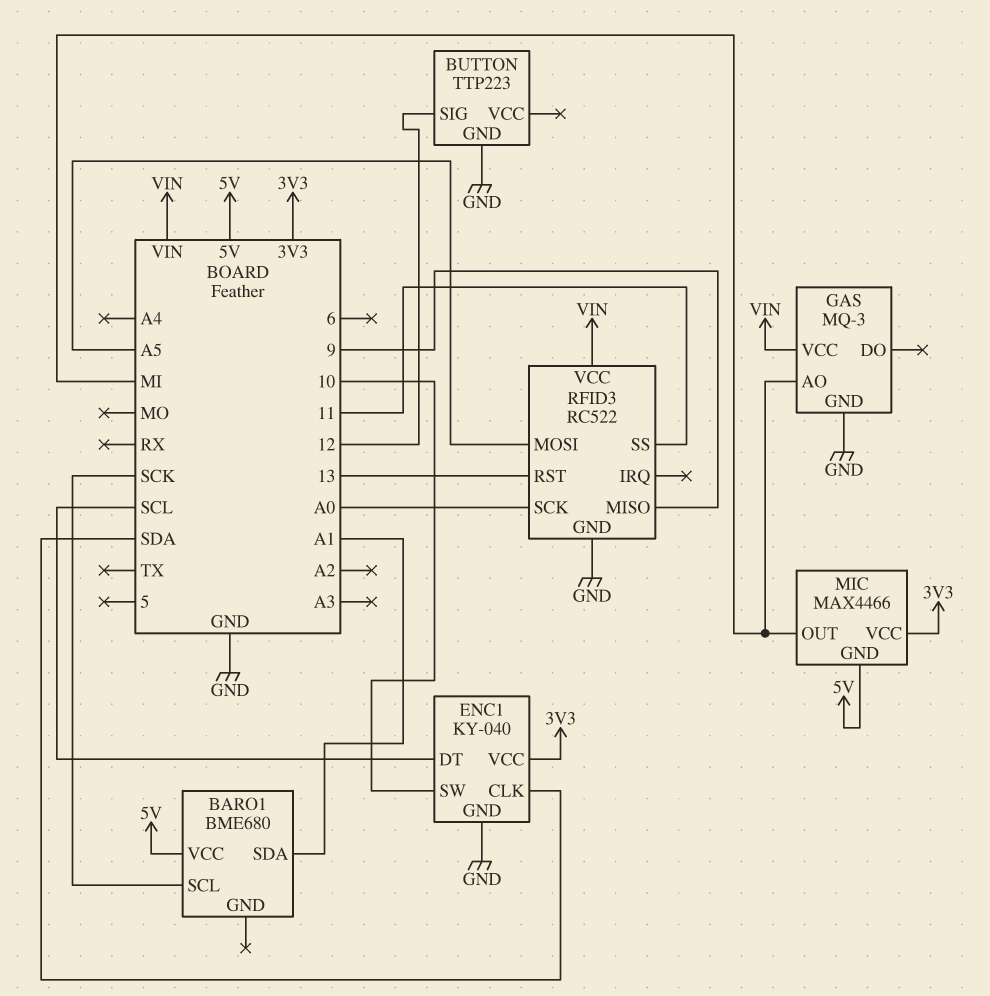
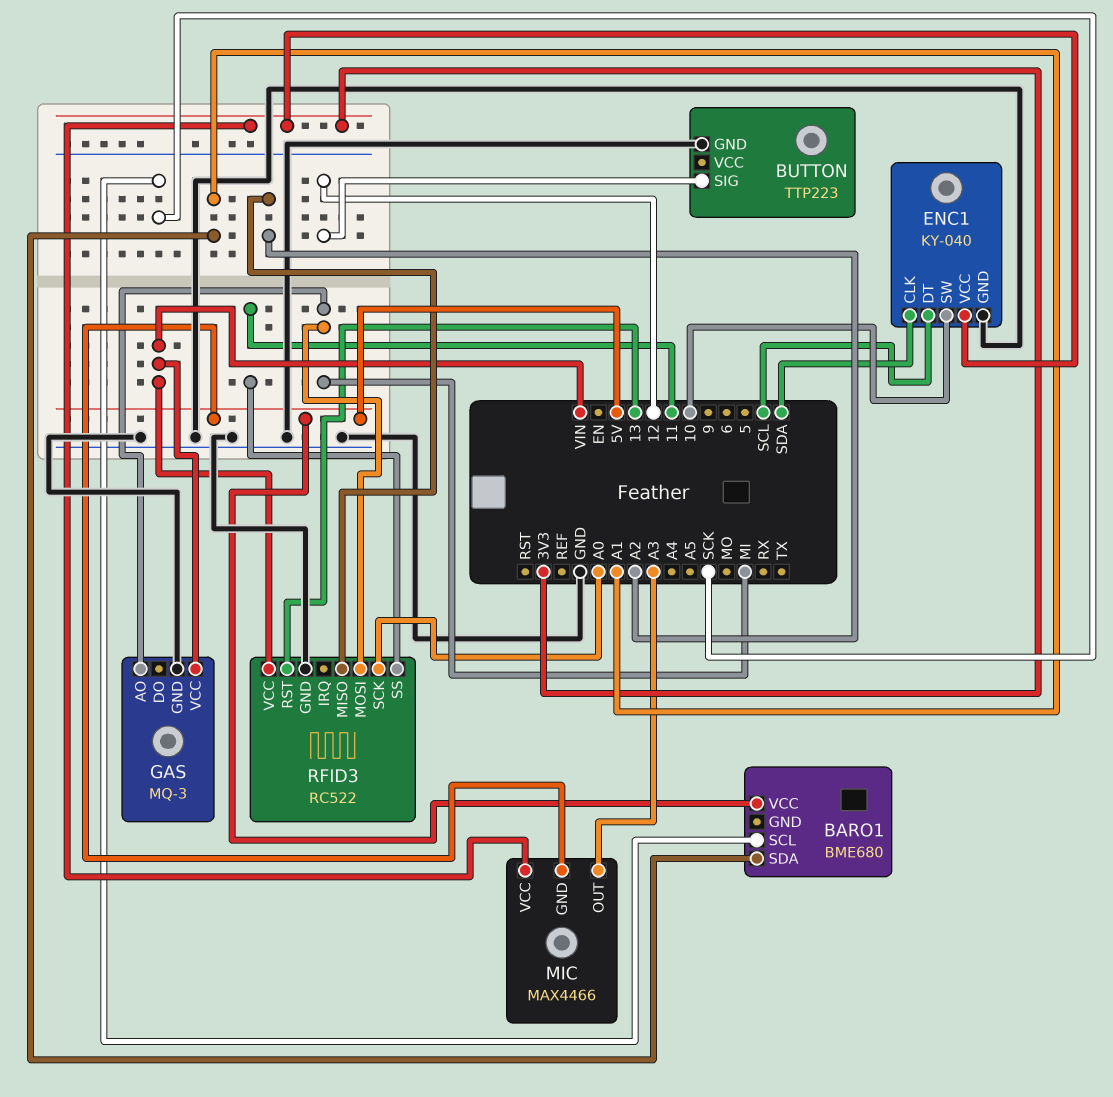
MIC pin OUT: MI -> A3
RFID3 pin MISO: 9 -> A2
RFID3 pin MOSI: A5 -> MI

